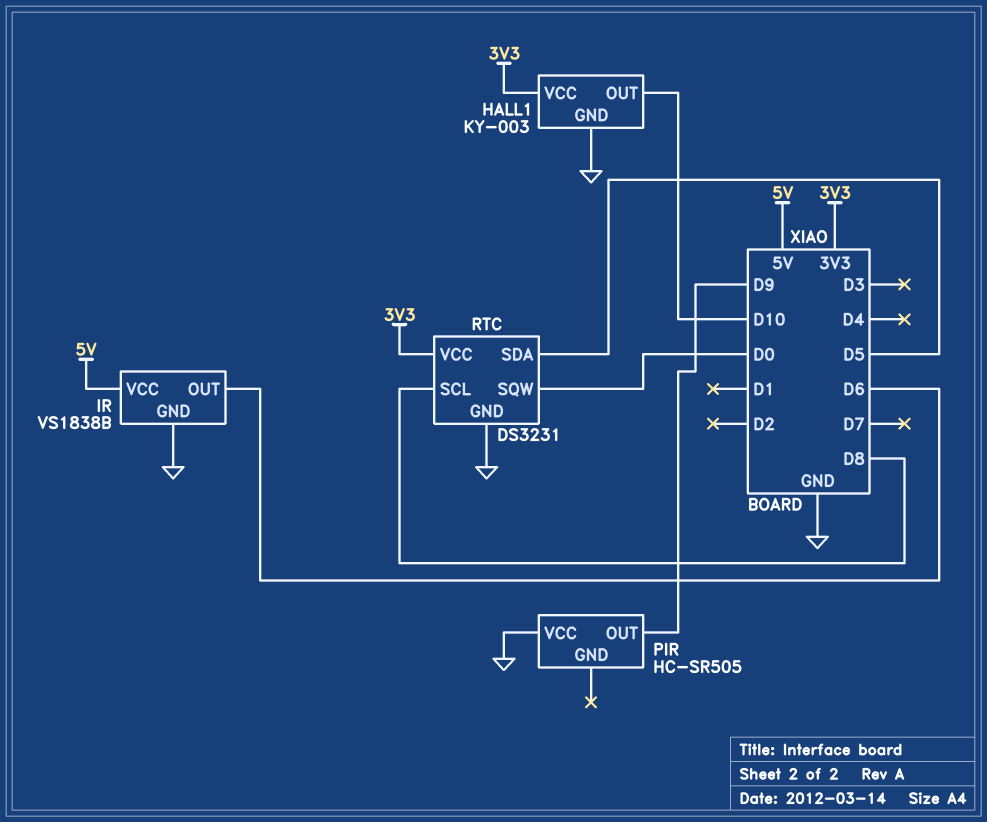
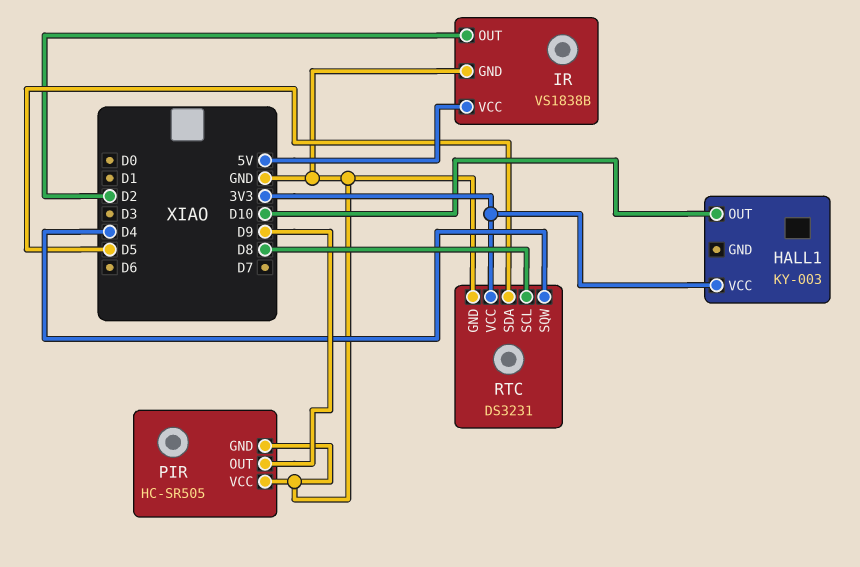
HALL1 pin GND: GND -> none
IR pin OUT: D6 -> D2
PIR pin GND: none -> GND
RTC pin SQW: D0 -> D4

